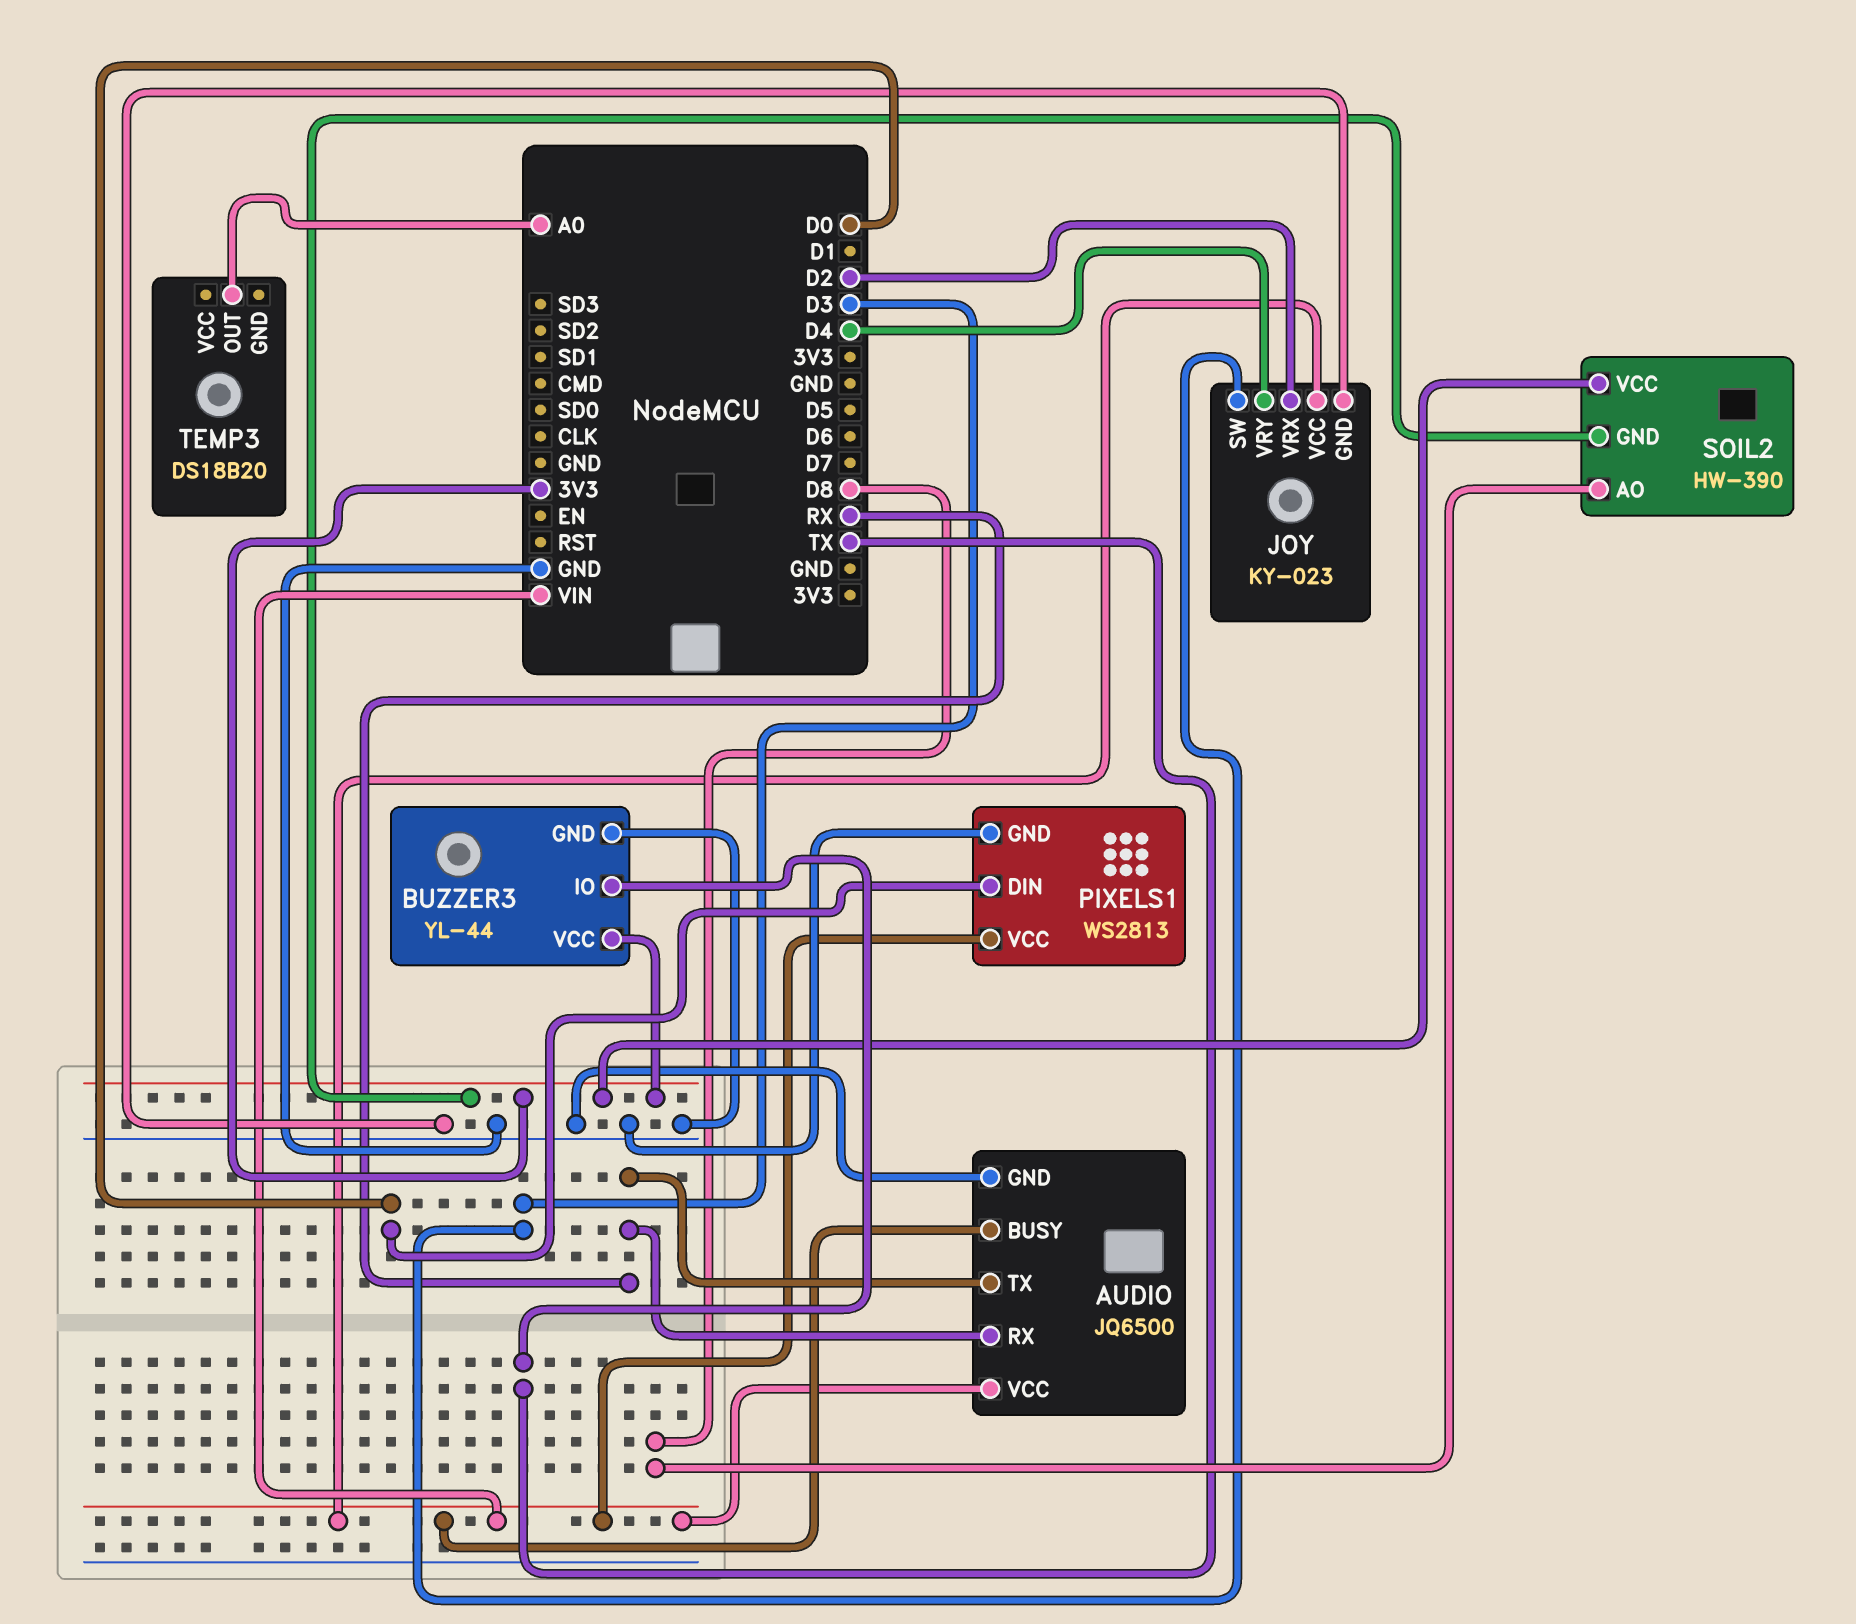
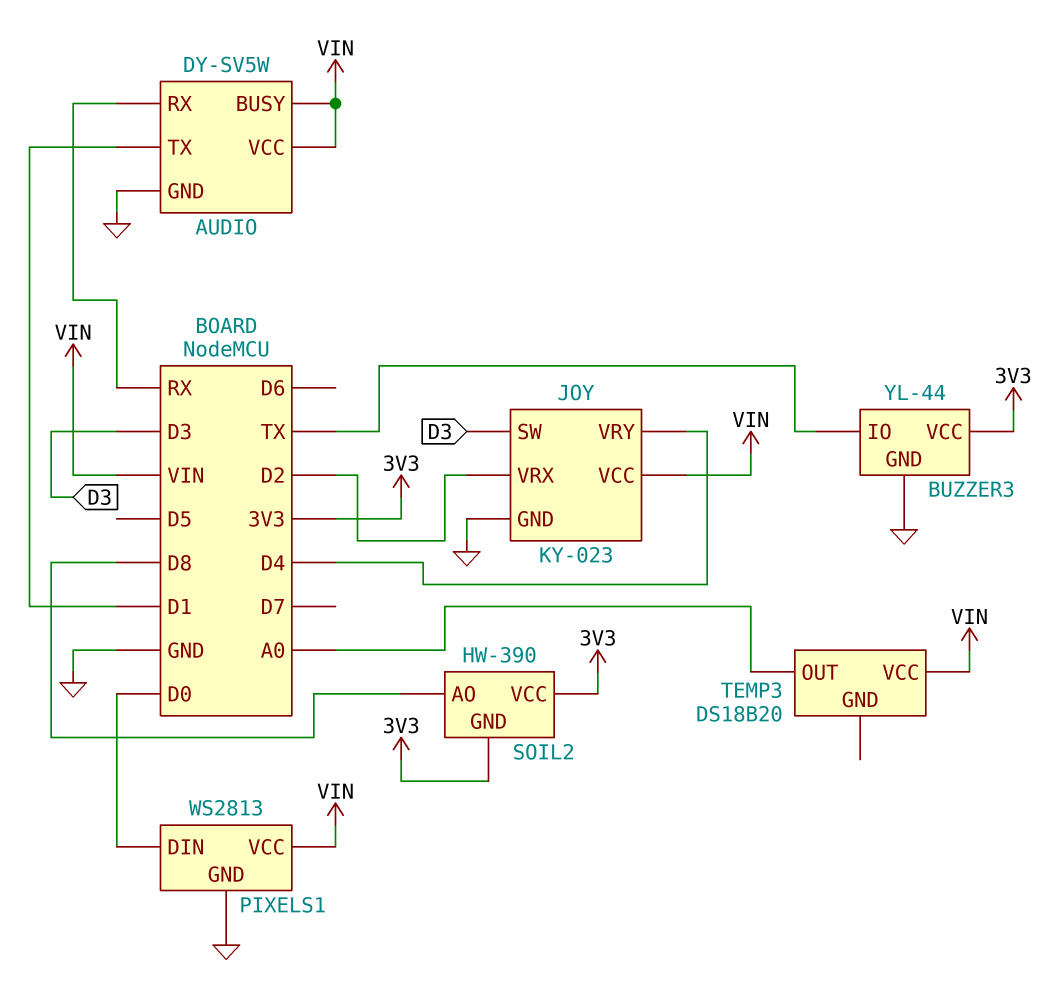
AUDIO: JQ6500 -> DY-SV5W
AUDIO pin TX: RX -> D1
TEMP3 pin VCC: none -> VIN

